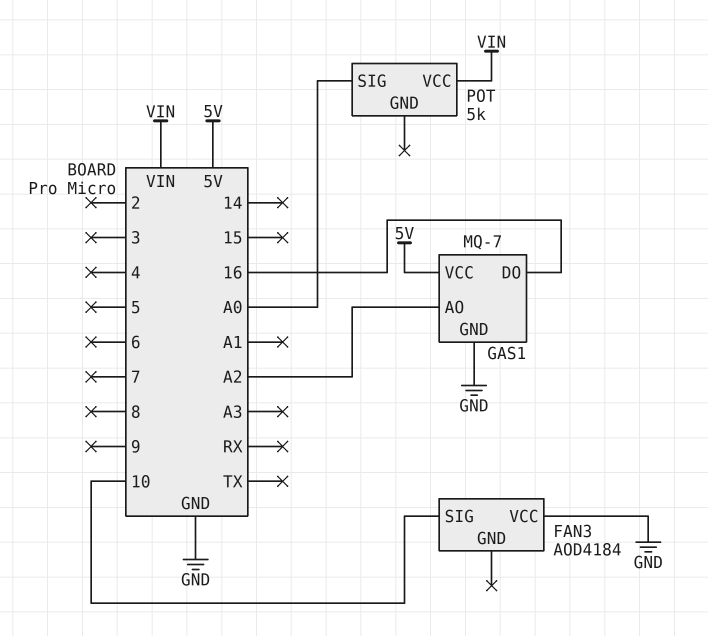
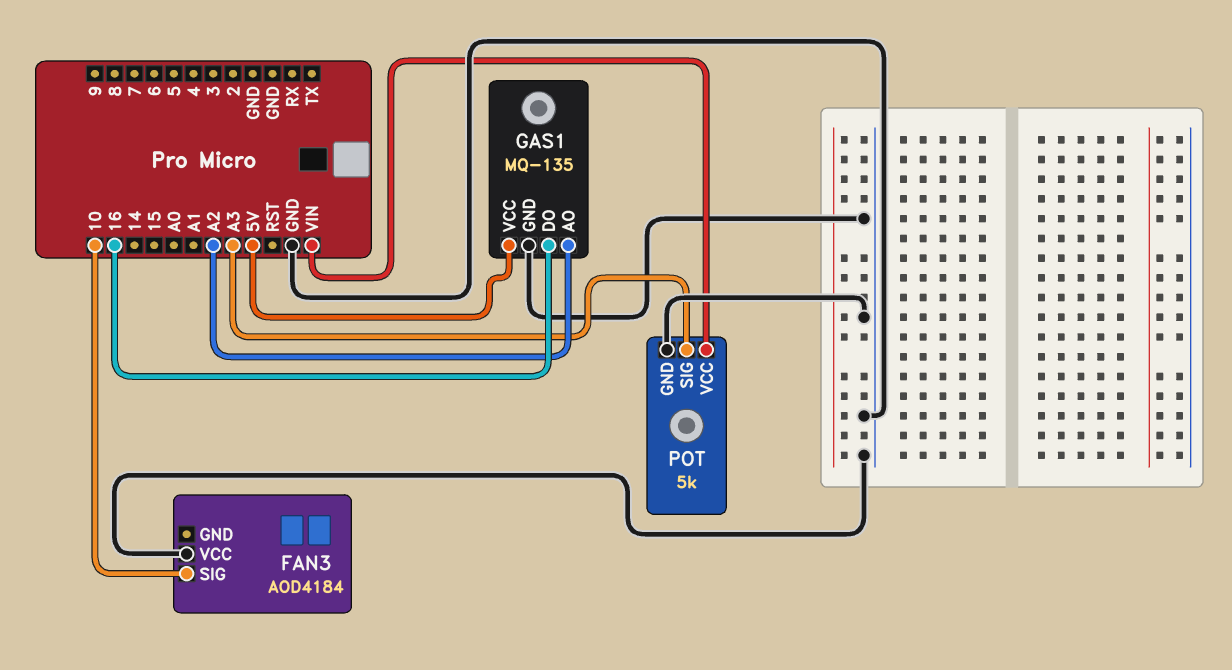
GAS1: MQ-7 -> MQ-135
POT pin GND: none -> GND
POT pin SIG: A0 -> A3

